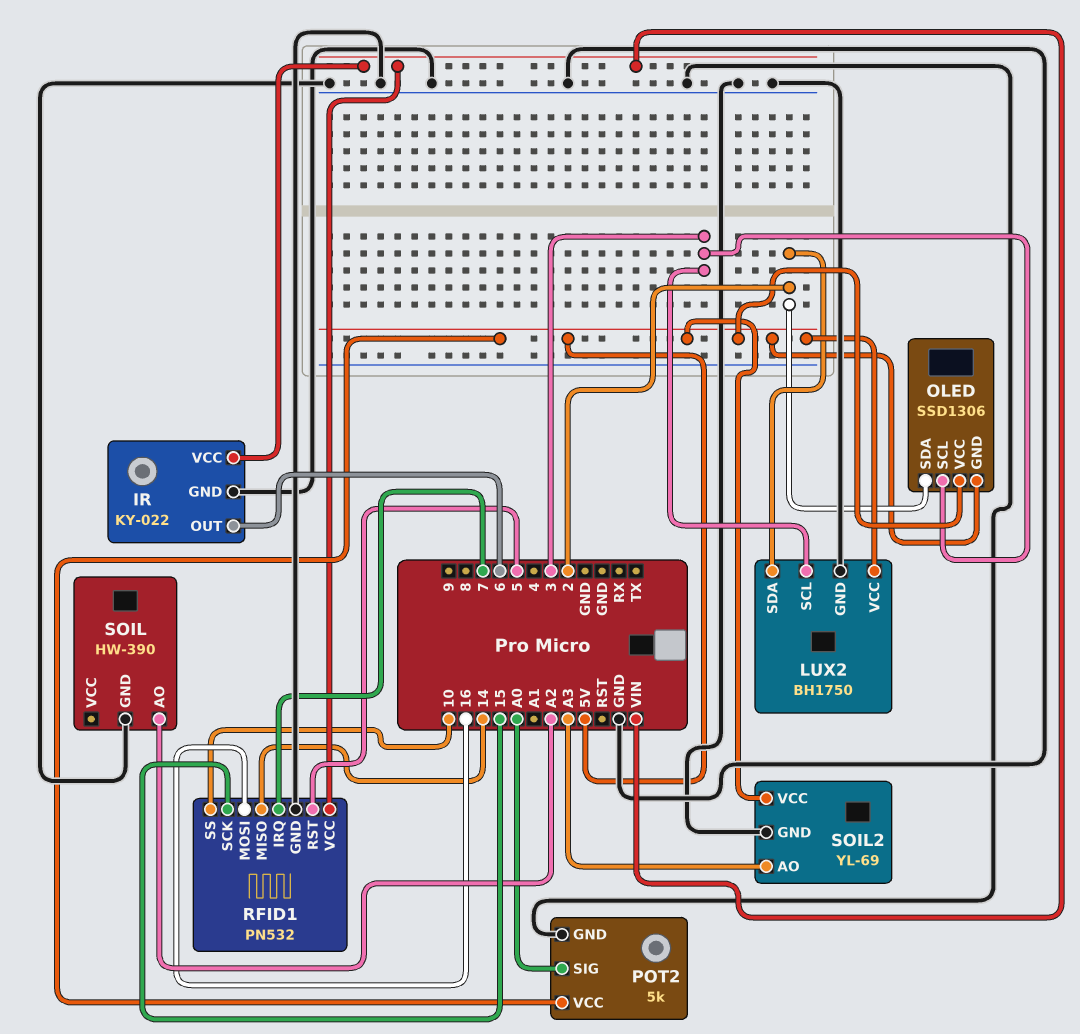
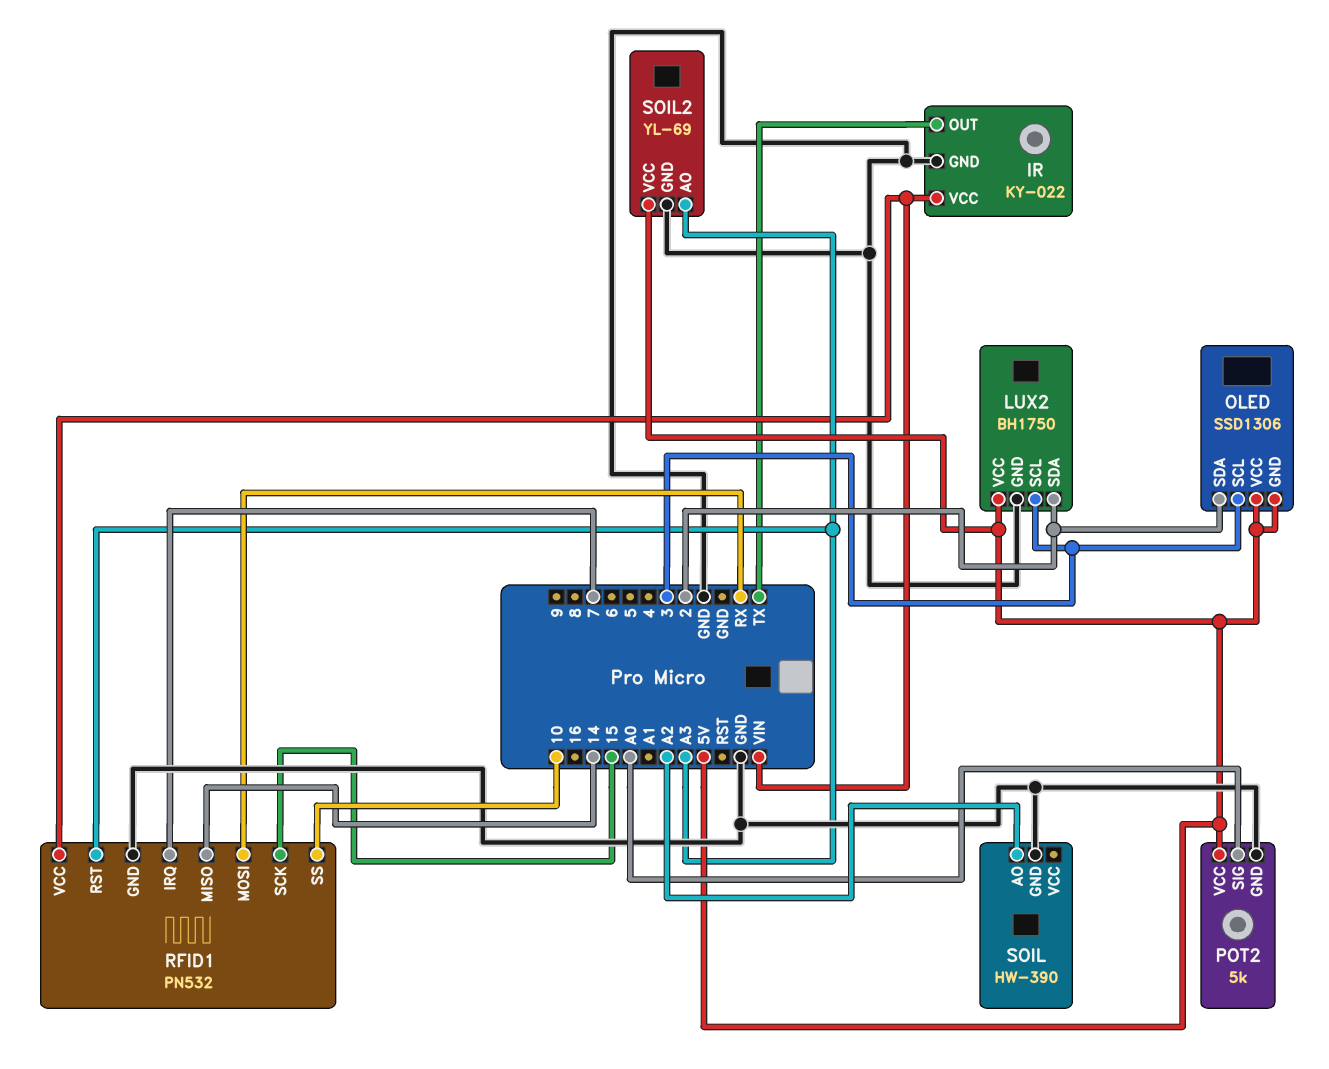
IR pin OUT: 6 -> TX
RFID1 pin MOSI: 16 -> RX
RFID1 pin RST: 5 -> A3

